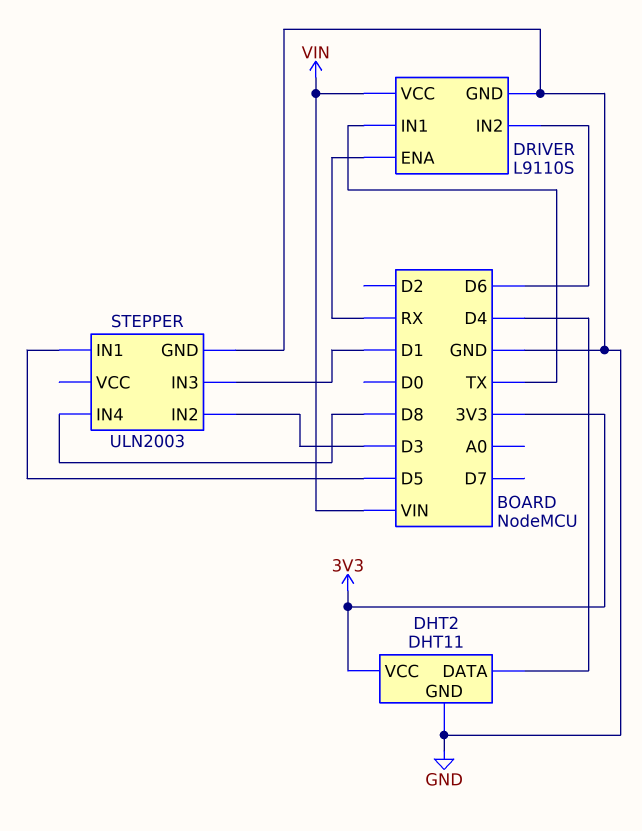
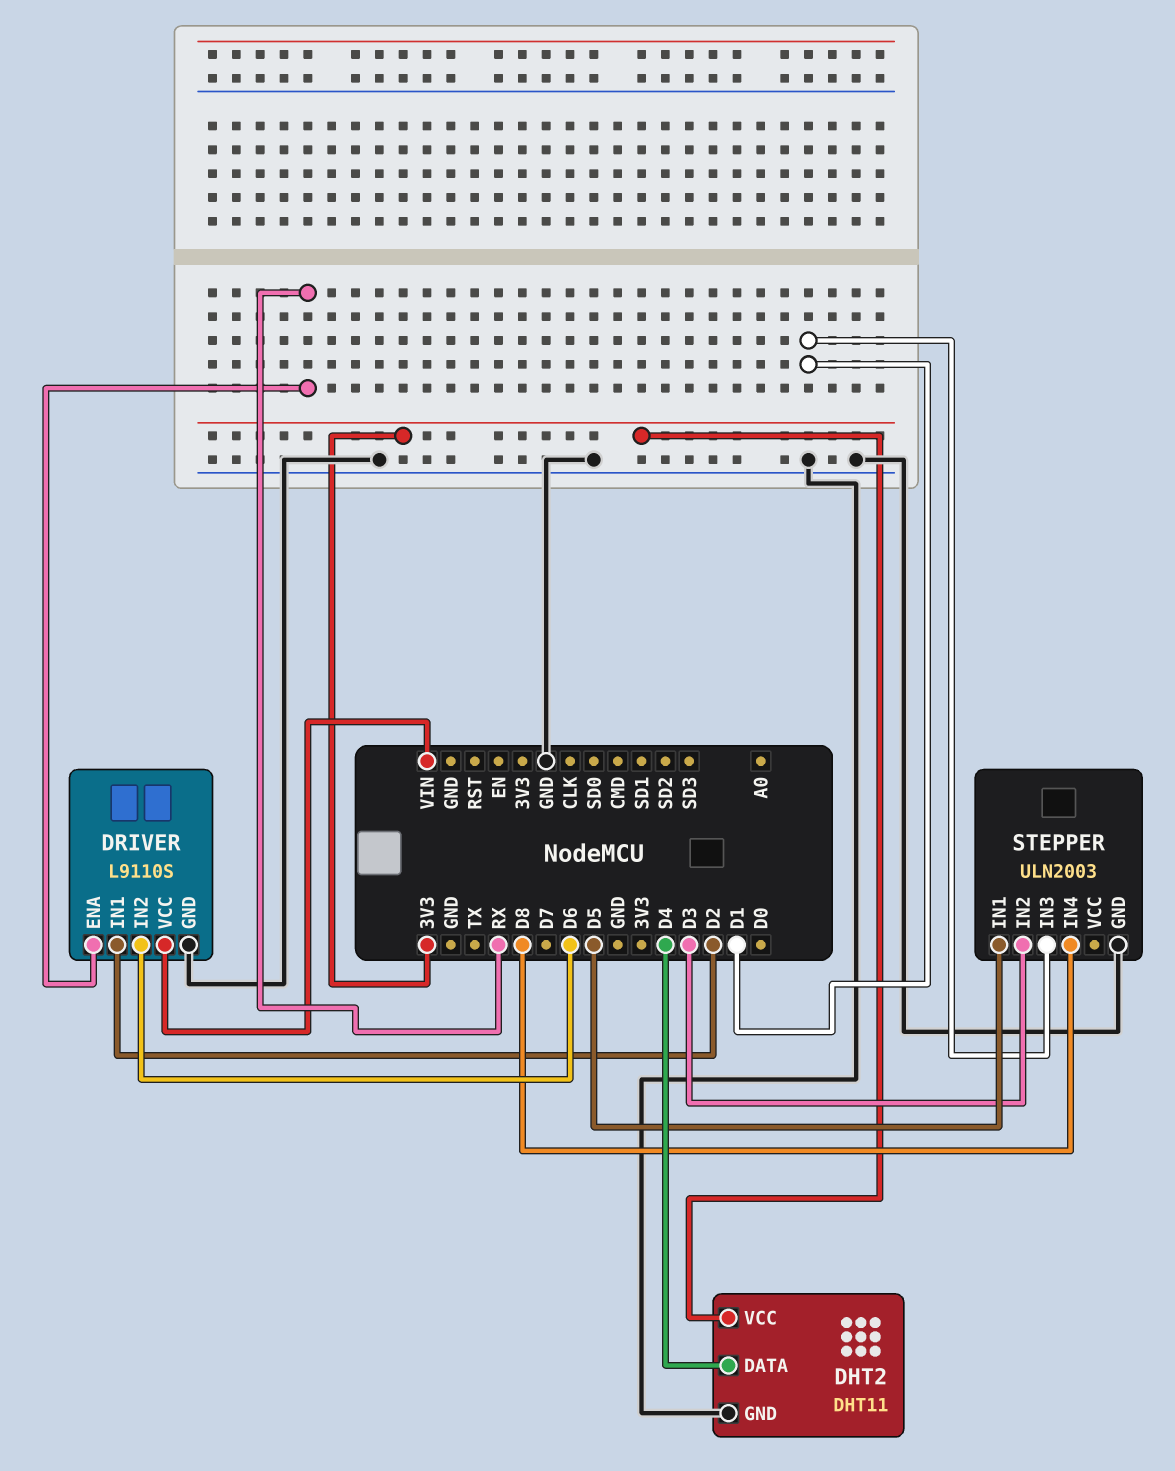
DRIVER pin IN1: TX -> D2

